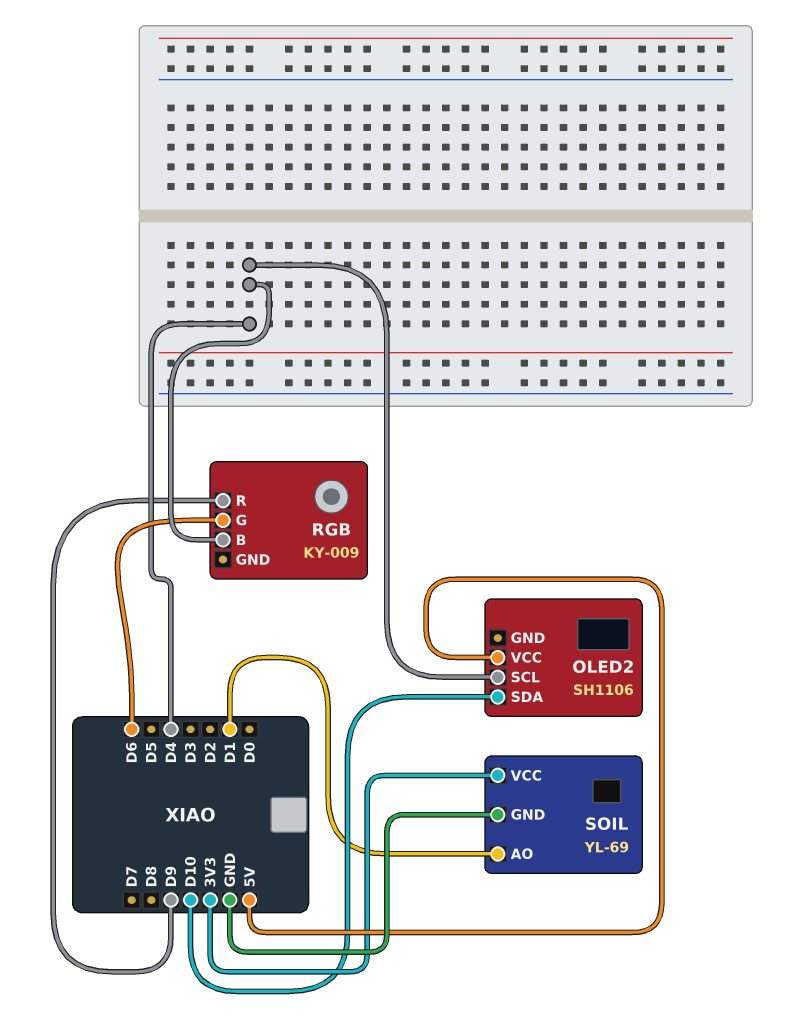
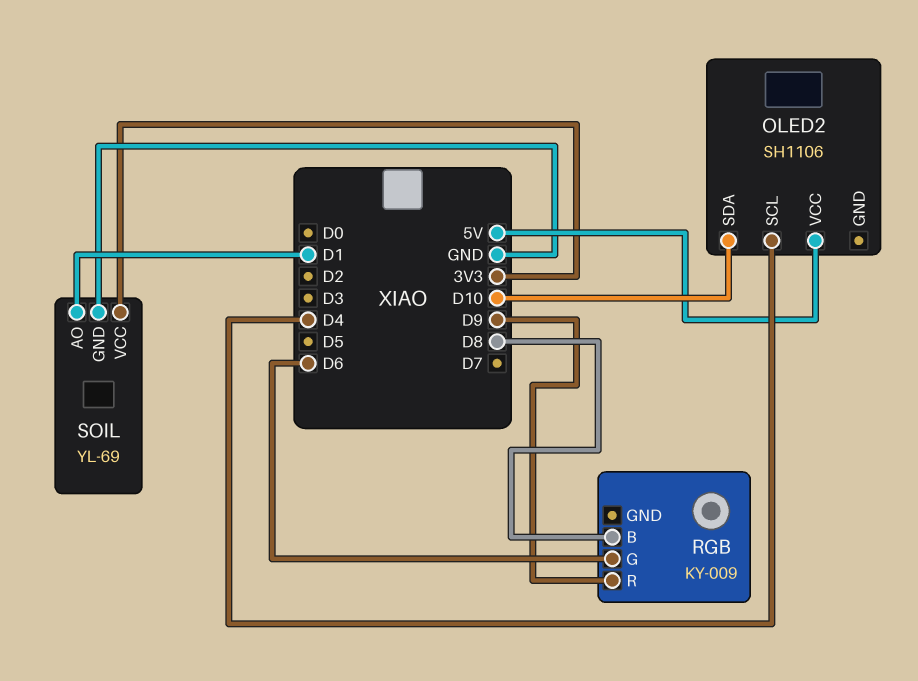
RGB pin B: D4 -> D8

